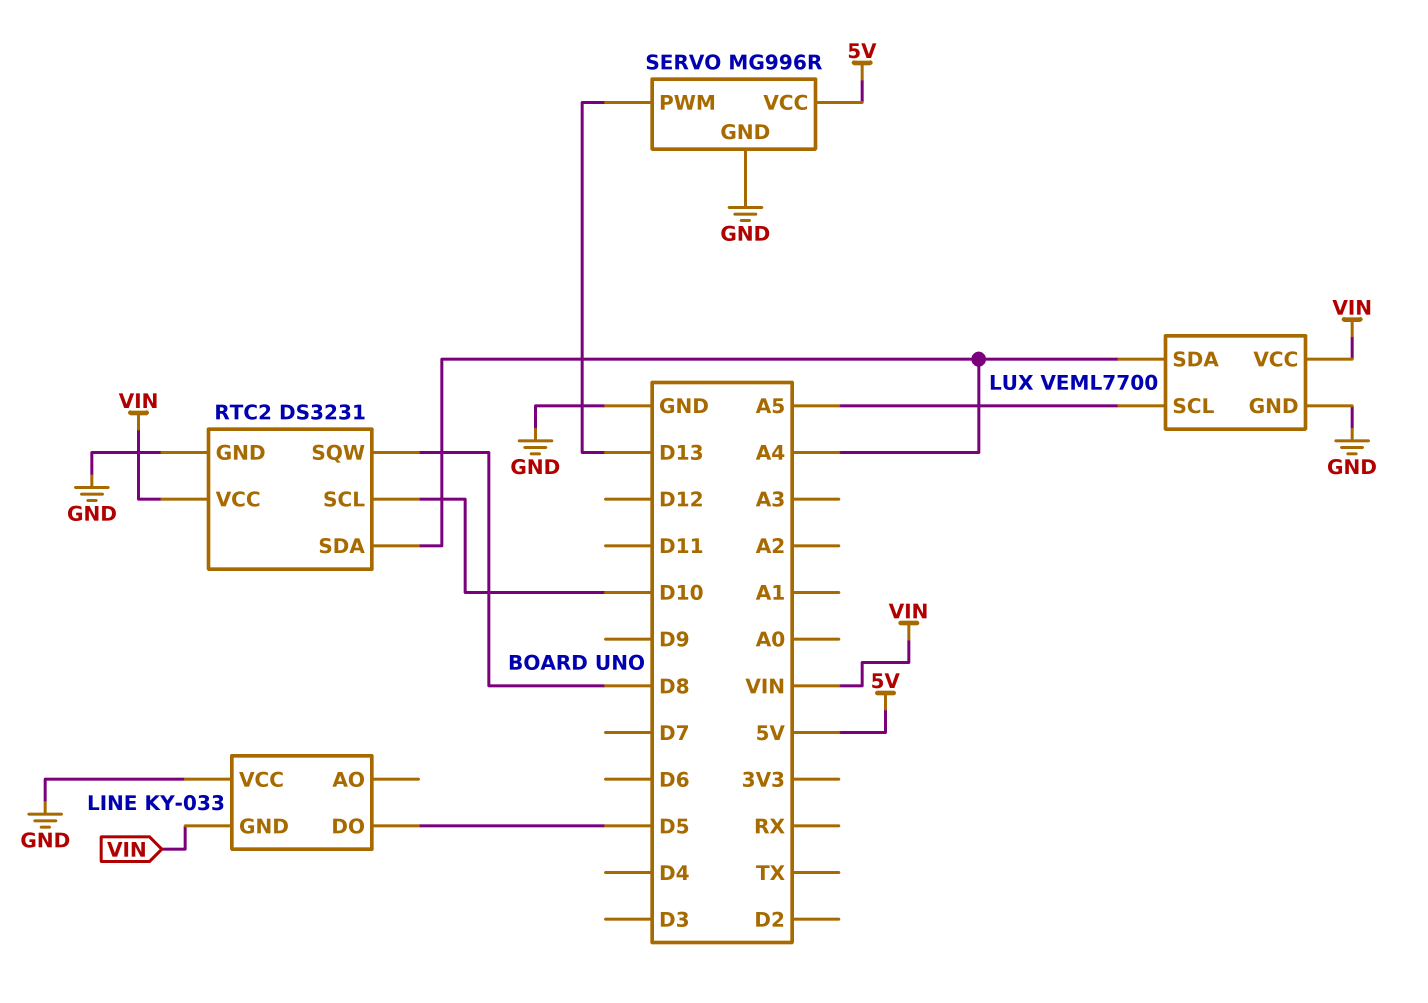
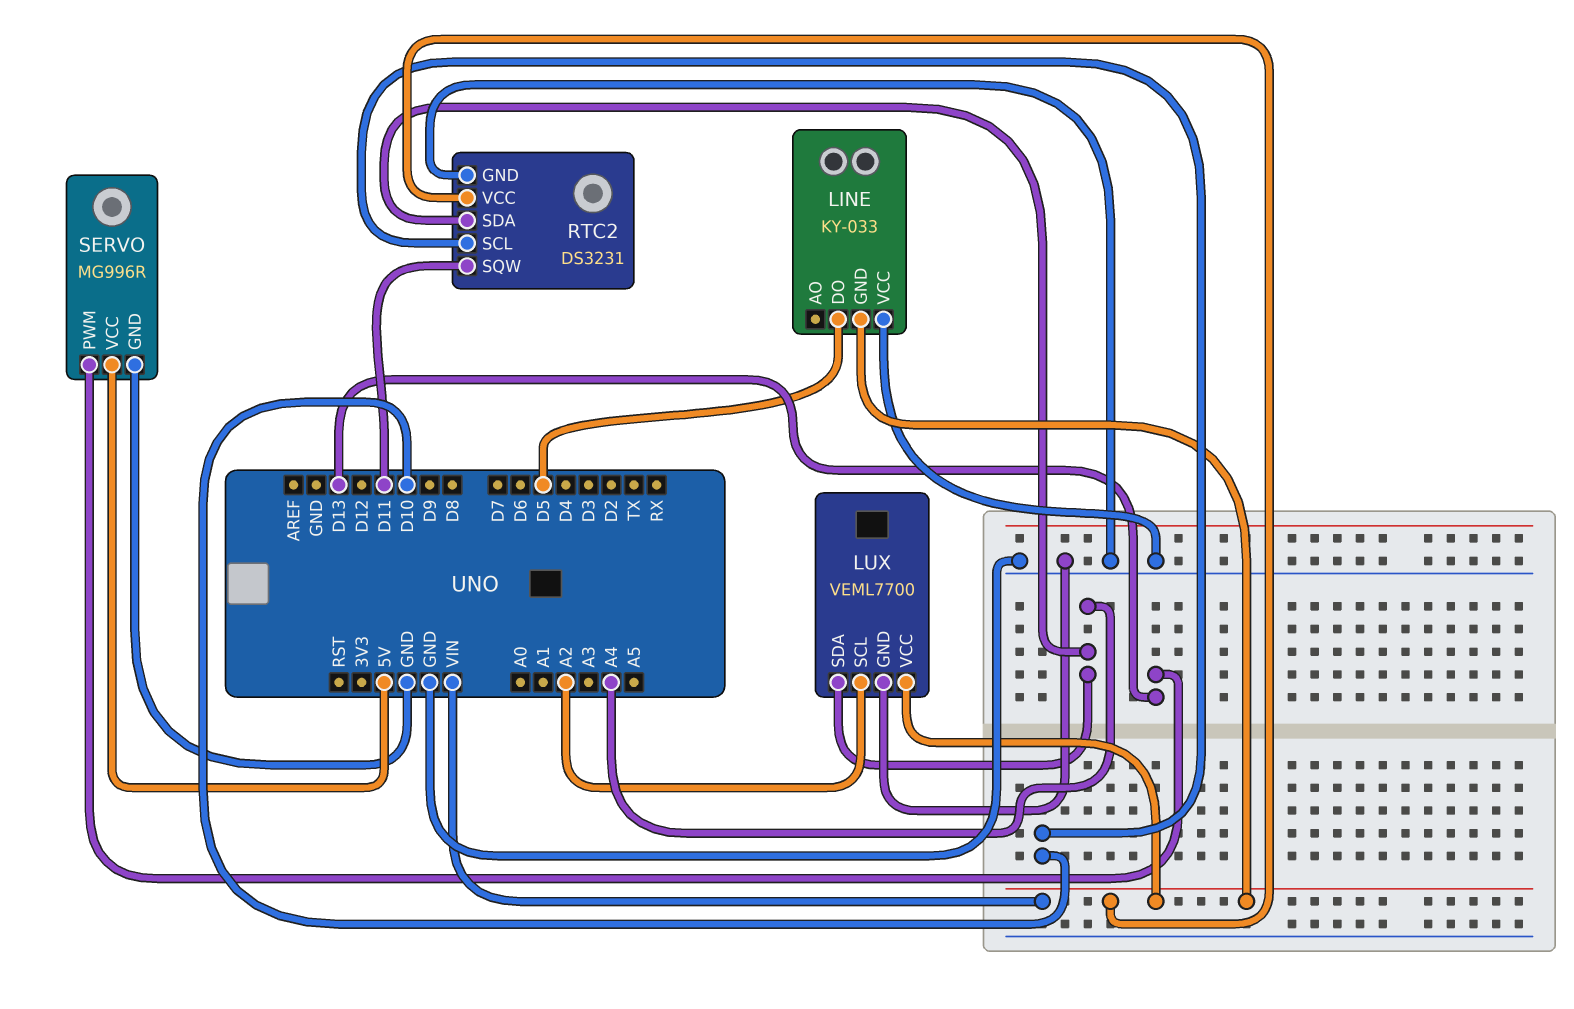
LUX pin SCL: A5 -> A2
RTC2 pin SQW: D8 -> D11

